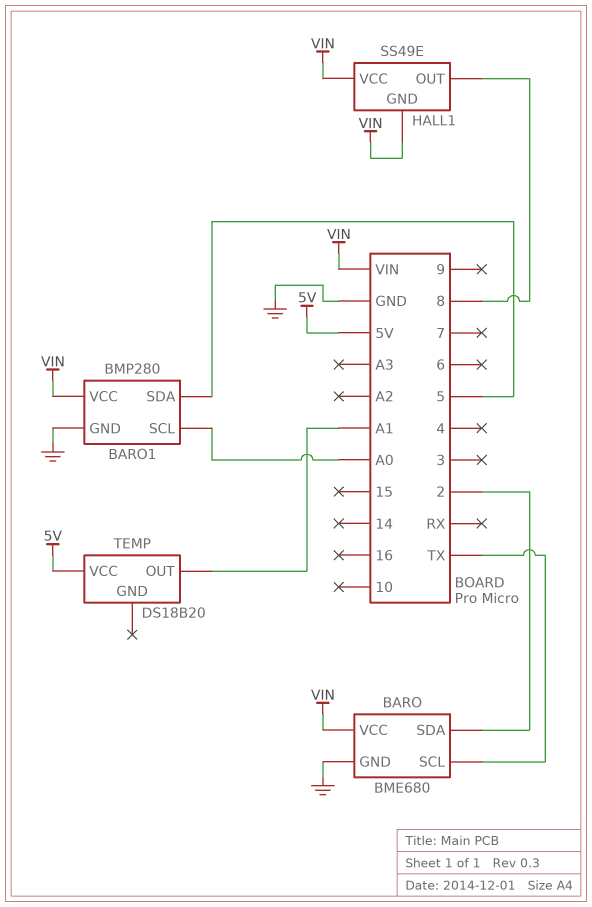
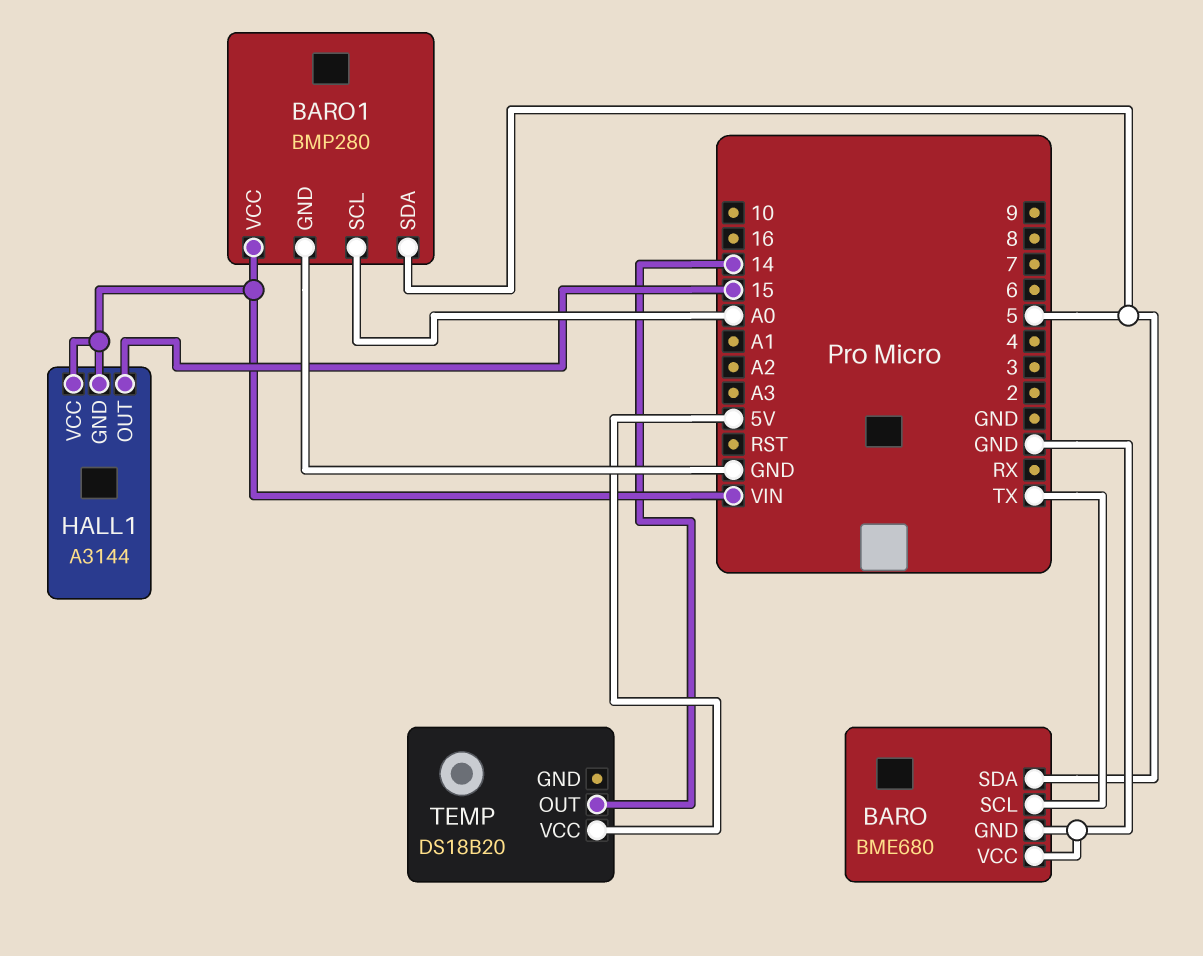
BARO pin SDA: 2 -> 5
BARO pin VCC: VIN -> GND
HALL1: SS49E -> A3144
HALL1 pin OUT: 8 -> 15
TEMP pin OUT: A1 -> 14

